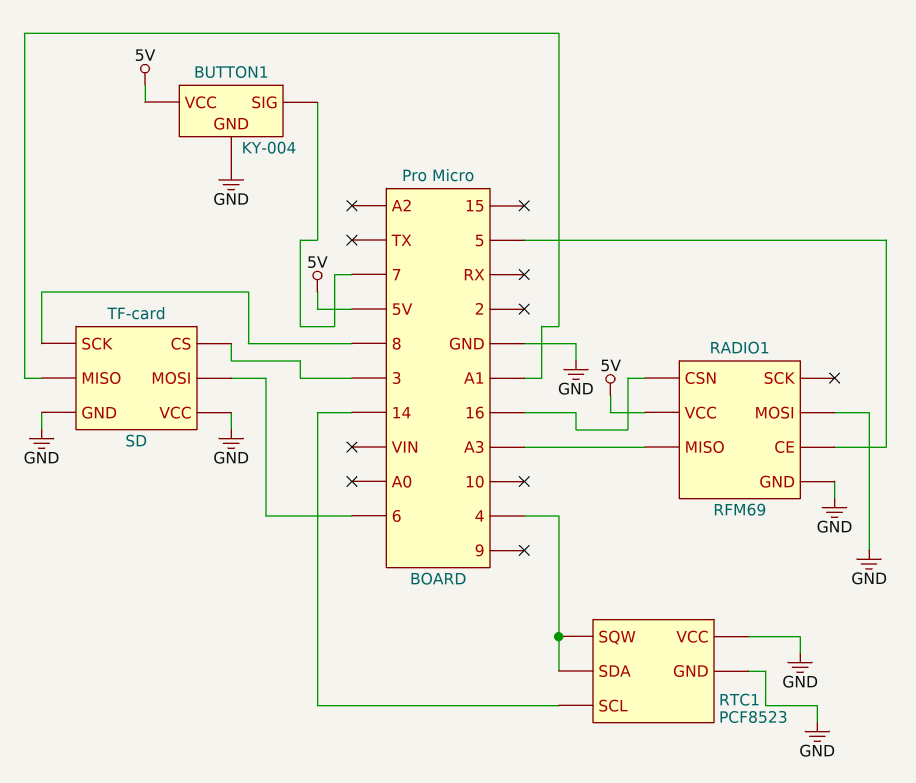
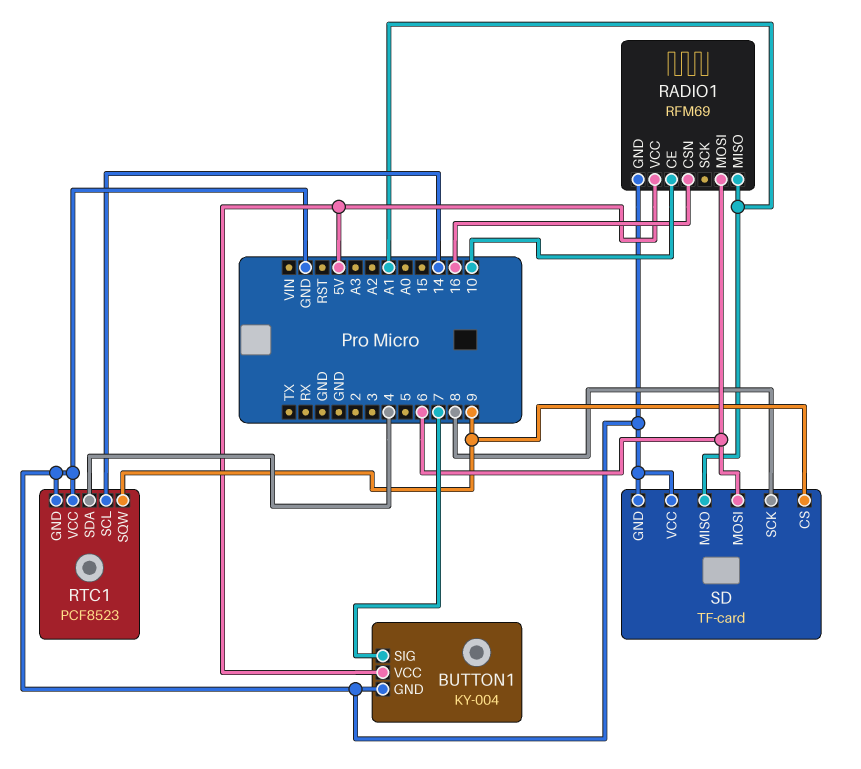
RADIO1 pin CE: 5 -> 10
RADIO1 pin MISO: A3 -> A1
RADIO1 pin MOSI: GND -> 6
RTC1 pin SQW: 4 -> 9
SD pin CS: 3 -> 9

